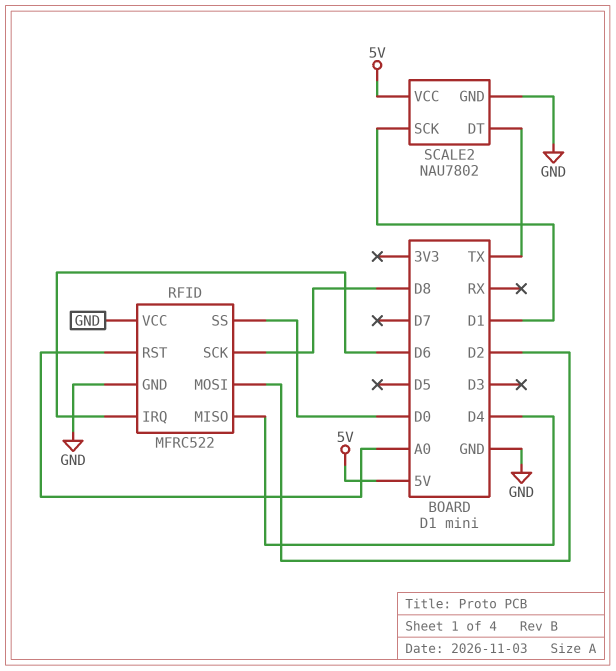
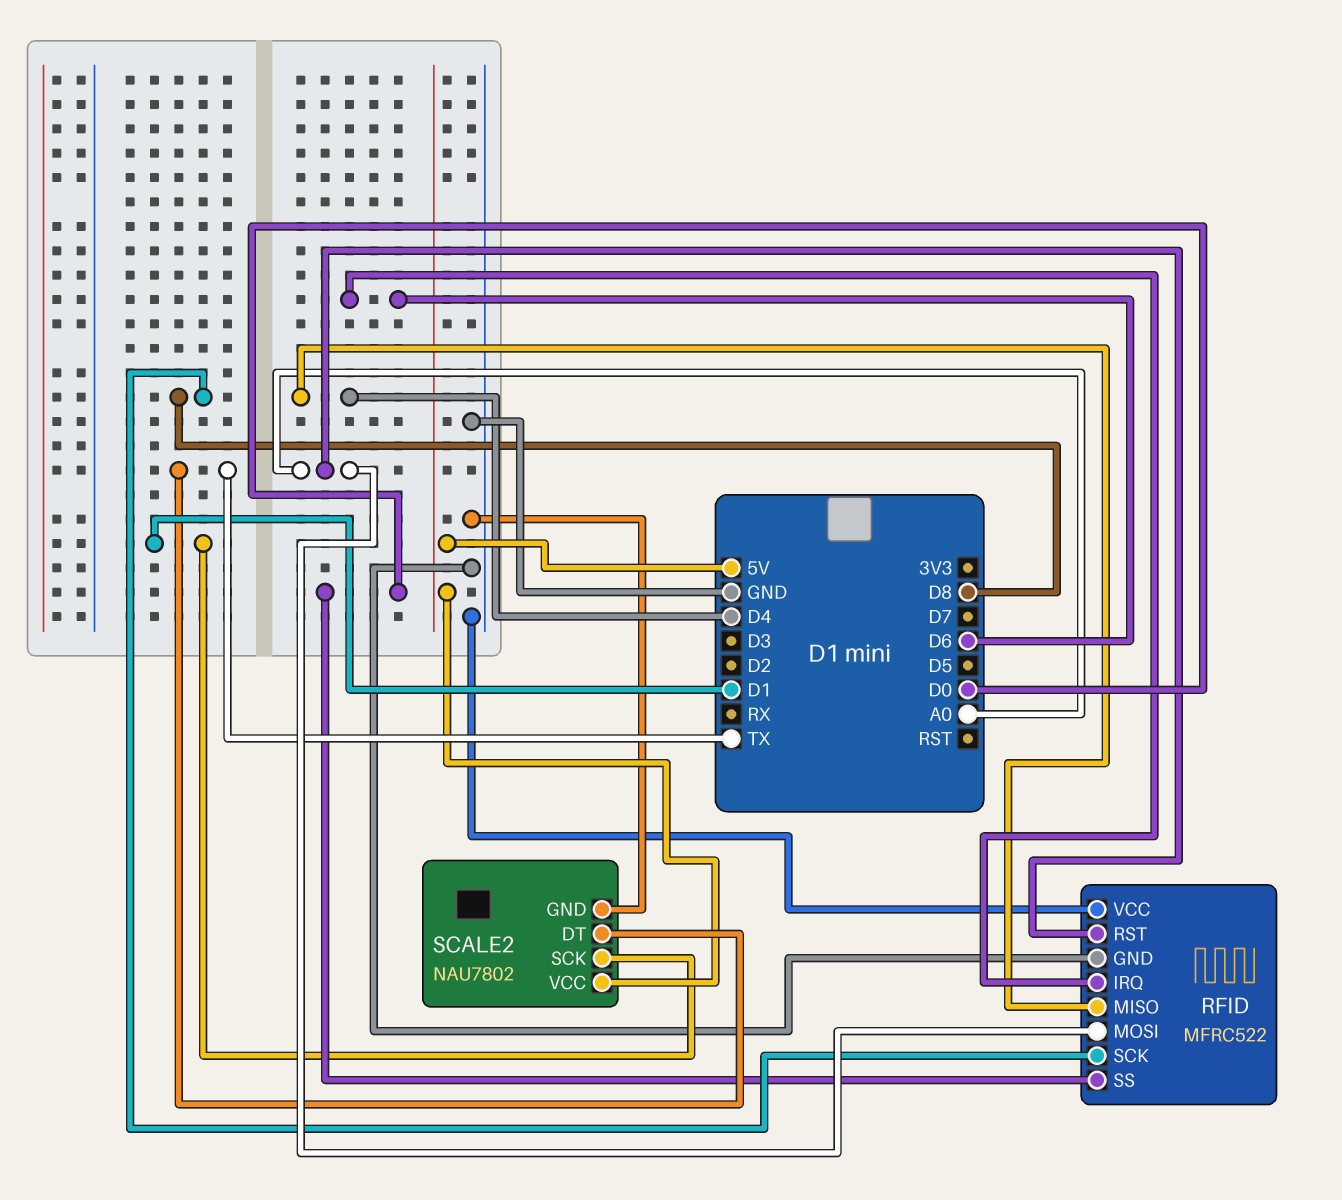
RFID pin MOSI: D2 -> A0

